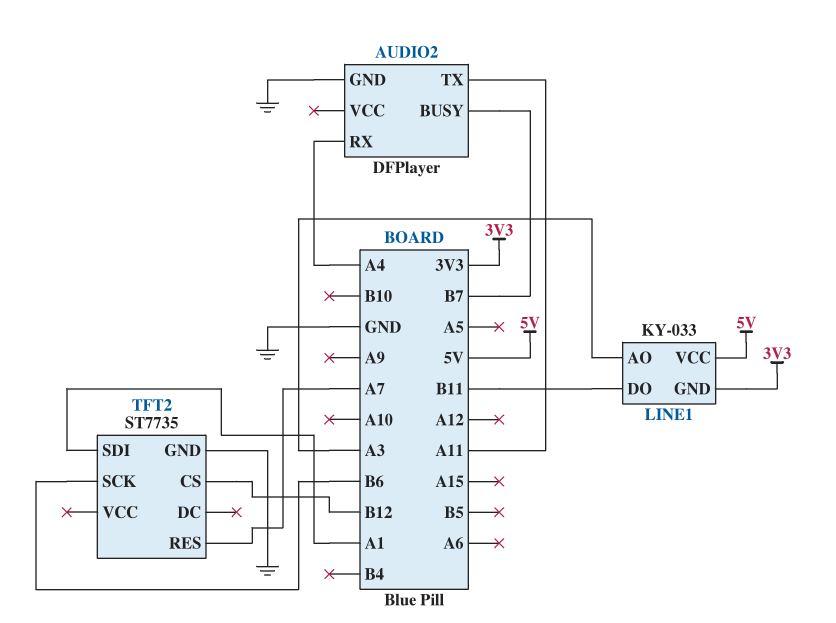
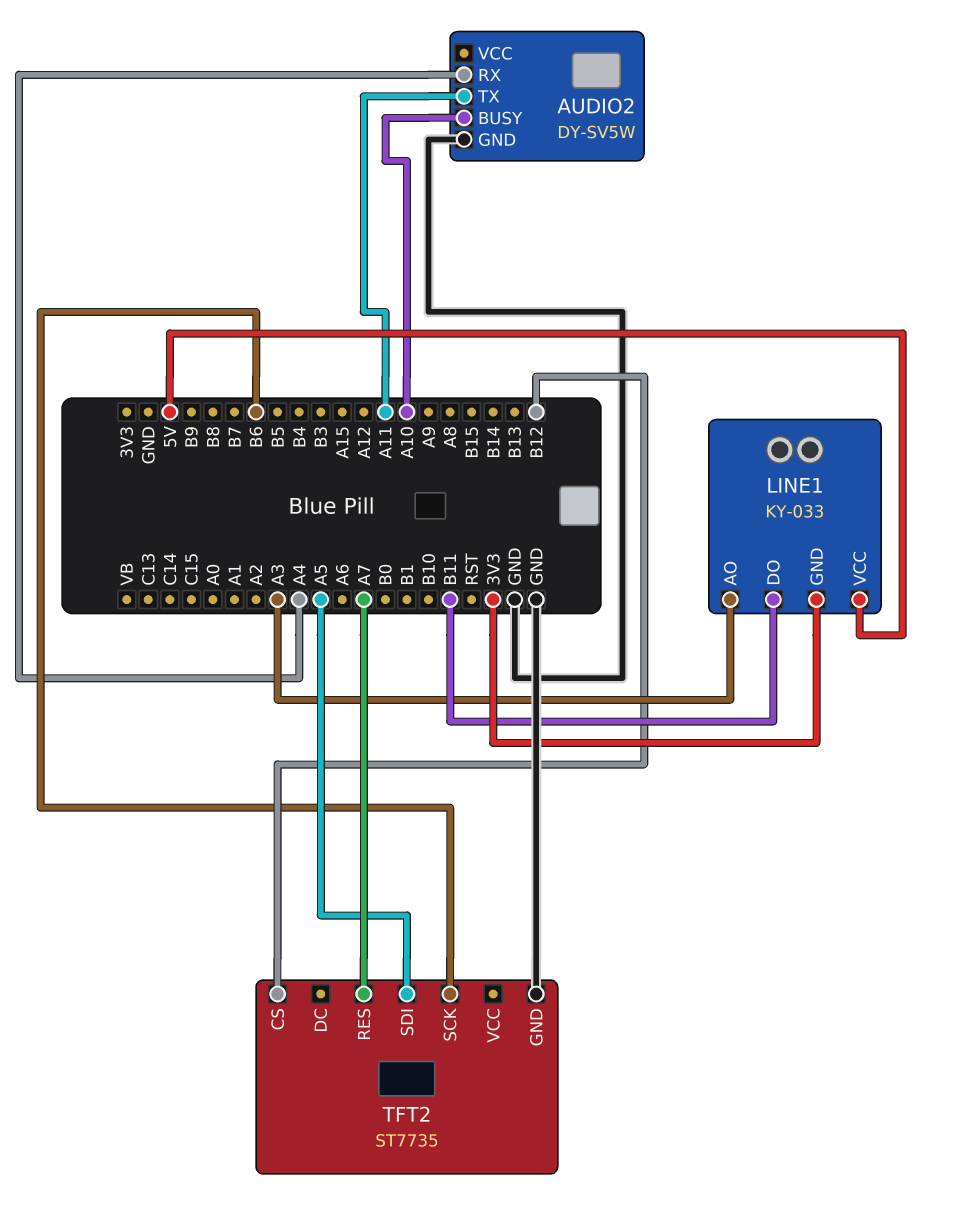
AUDIO2: DFPlayer -> DY-SV5W
AUDIO2 pin BUSY: B7 -> A10
TFT2 pin SDI: A1 -> A5

